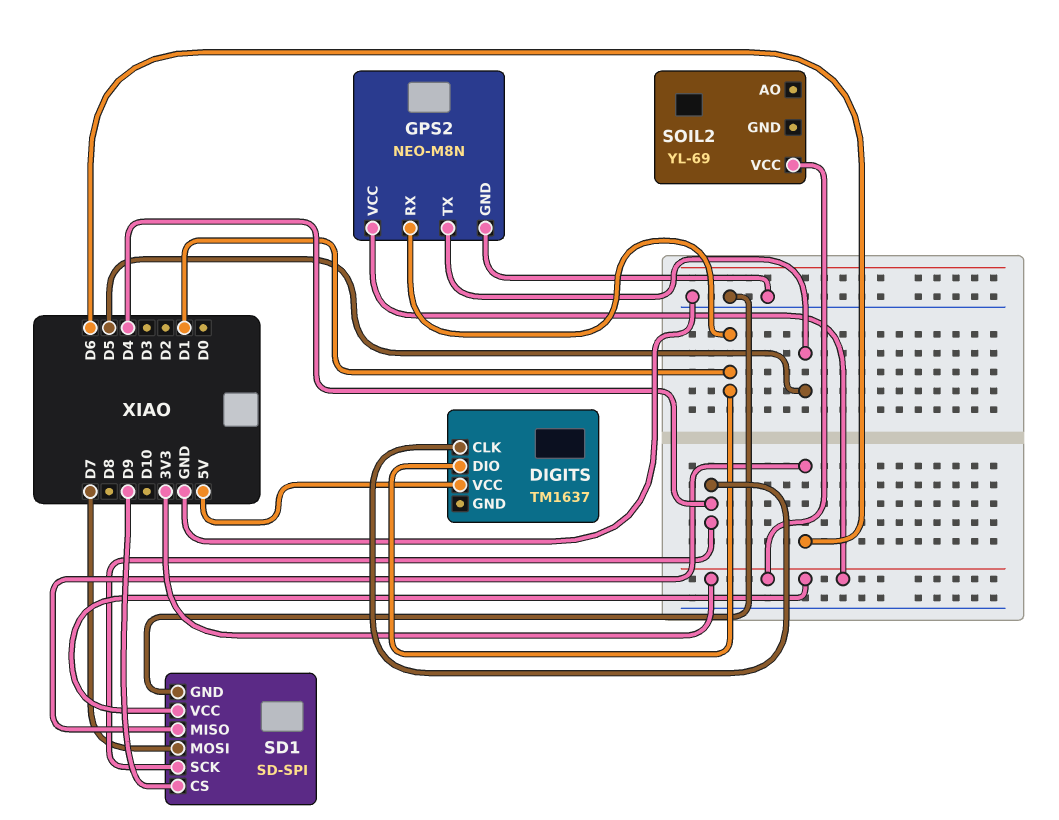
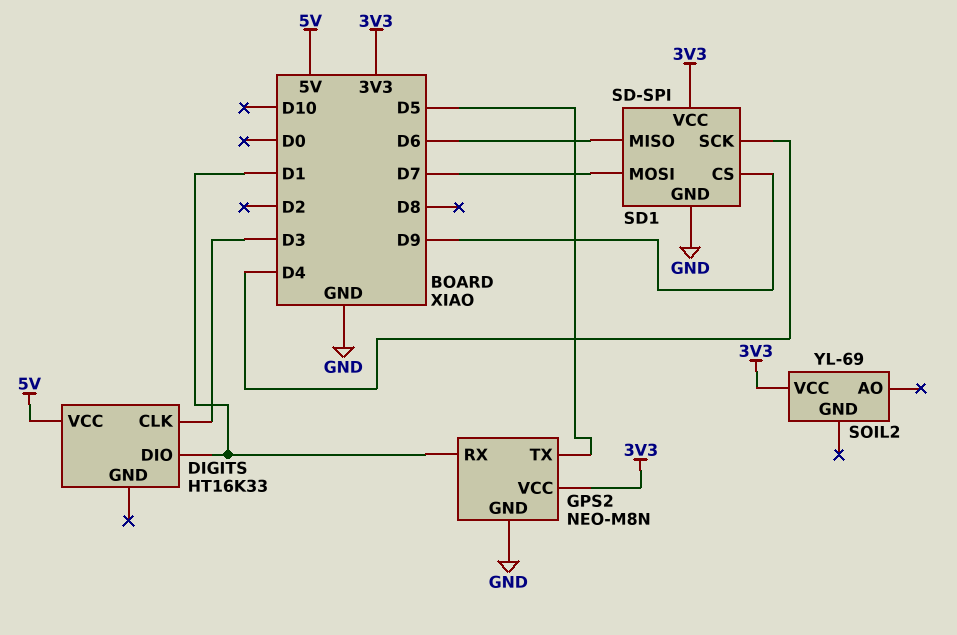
DIGITS: TM1637 -> HT16K33
DIGITS pin CLK: D4 -> D3

